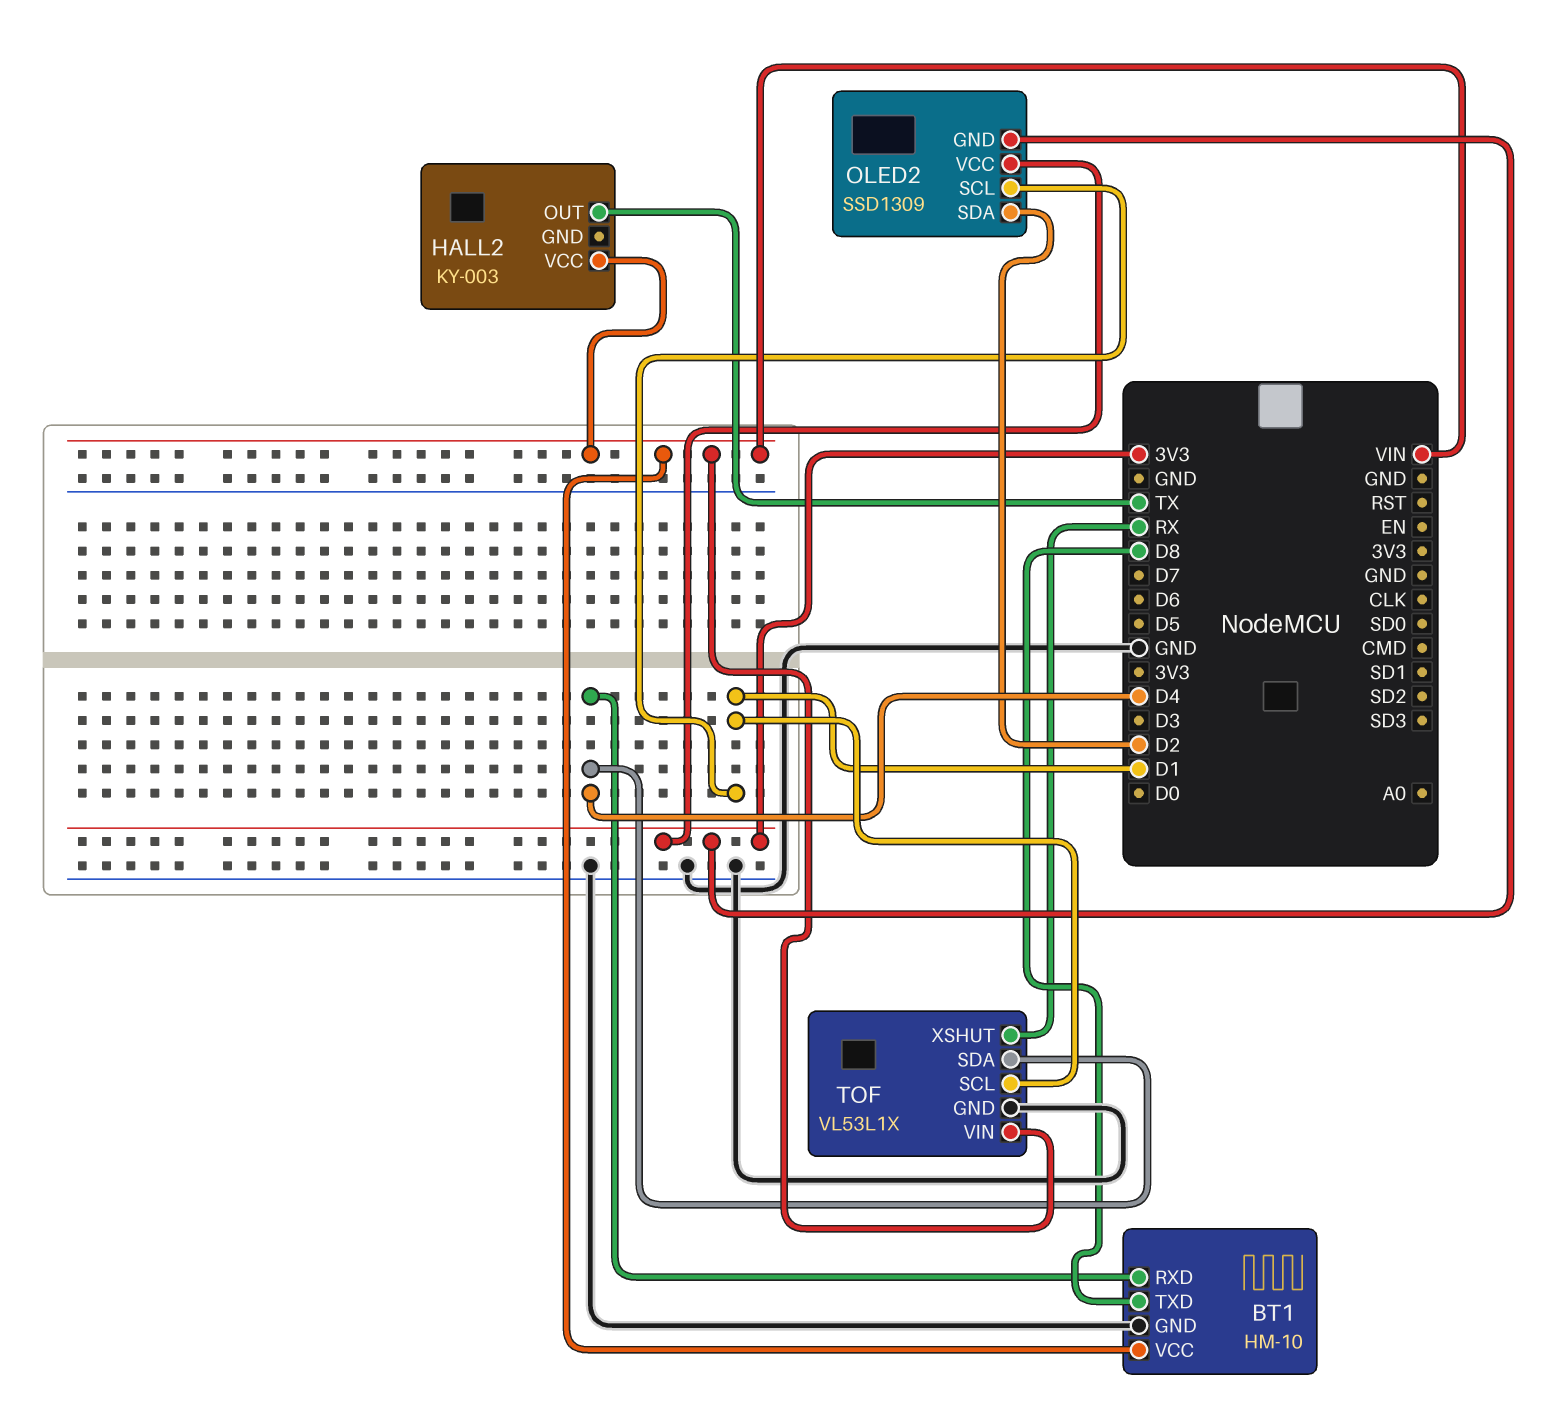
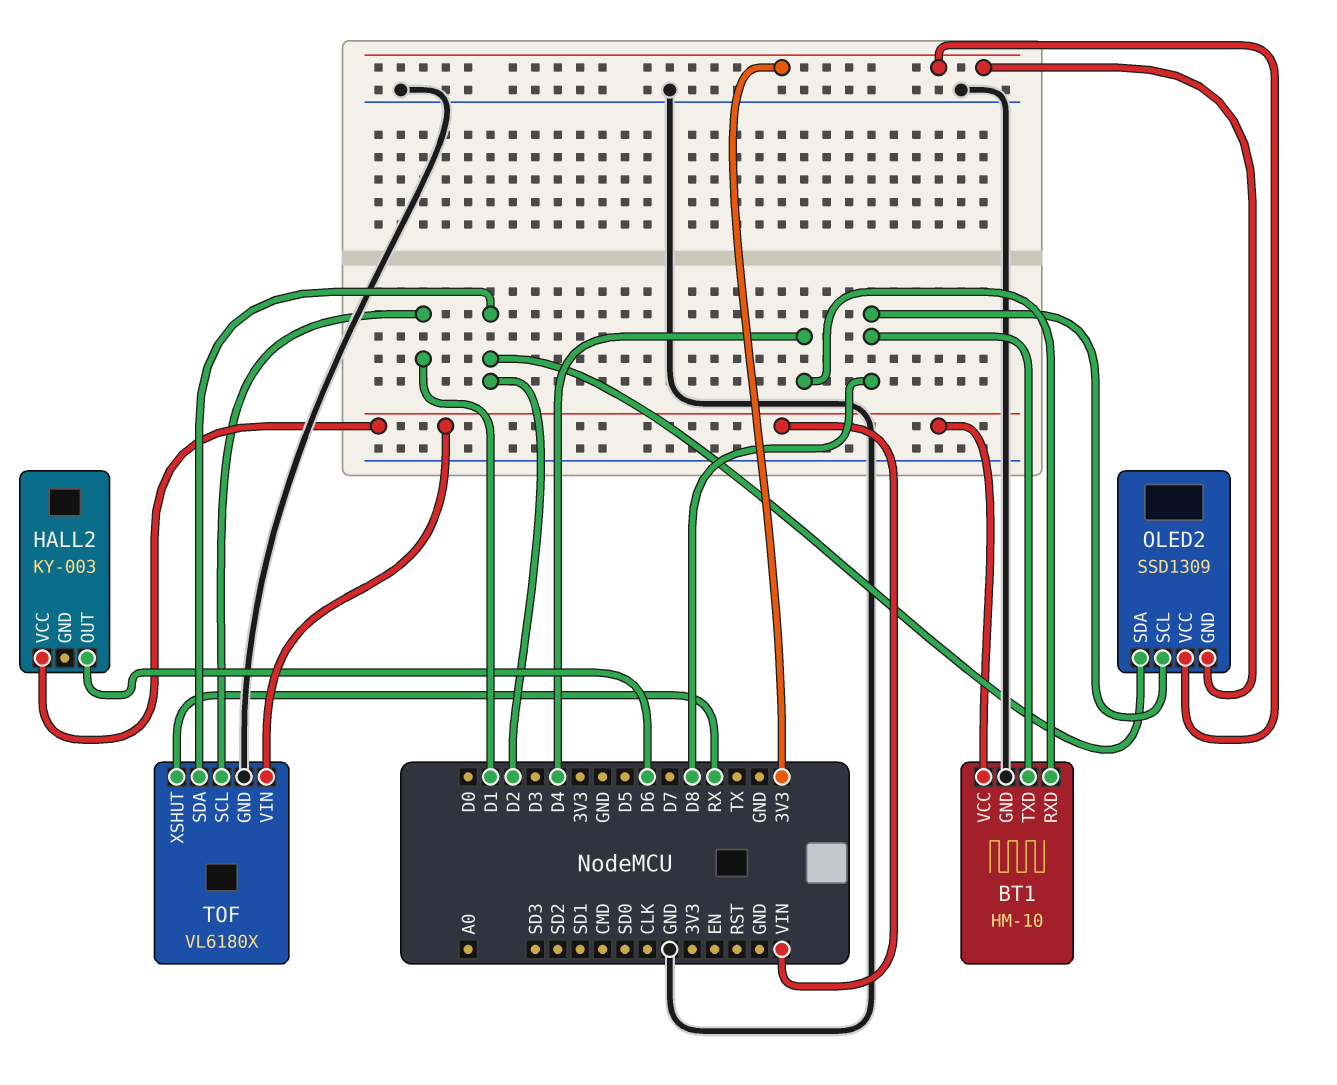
HALL2 pin OUT: TX -> D6
OLED2 pin SCL: D1 -> D8
TOF: VL53L1X -> VL6180X
TOF pin SDA: D4 -> D2

